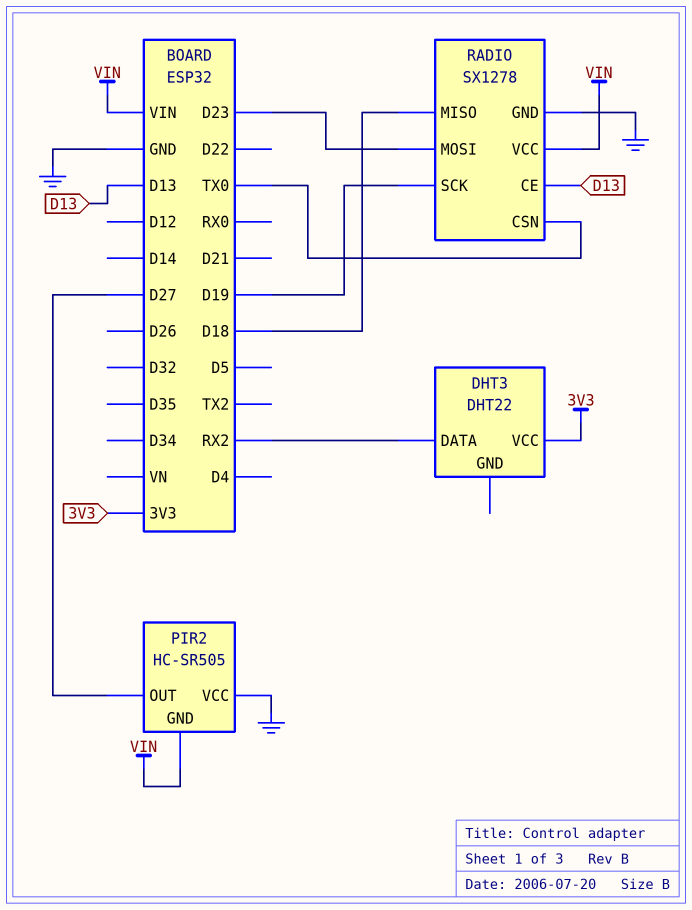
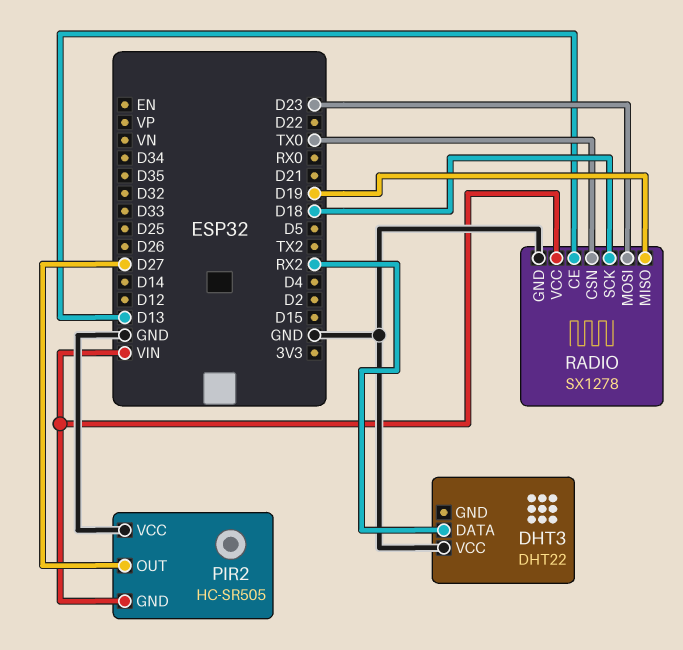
DHT3 pin VCC: 3V3 -> GND
RADIO pin MISO: D18 -> D19
RADIO pin SCK: D19 -> D18

